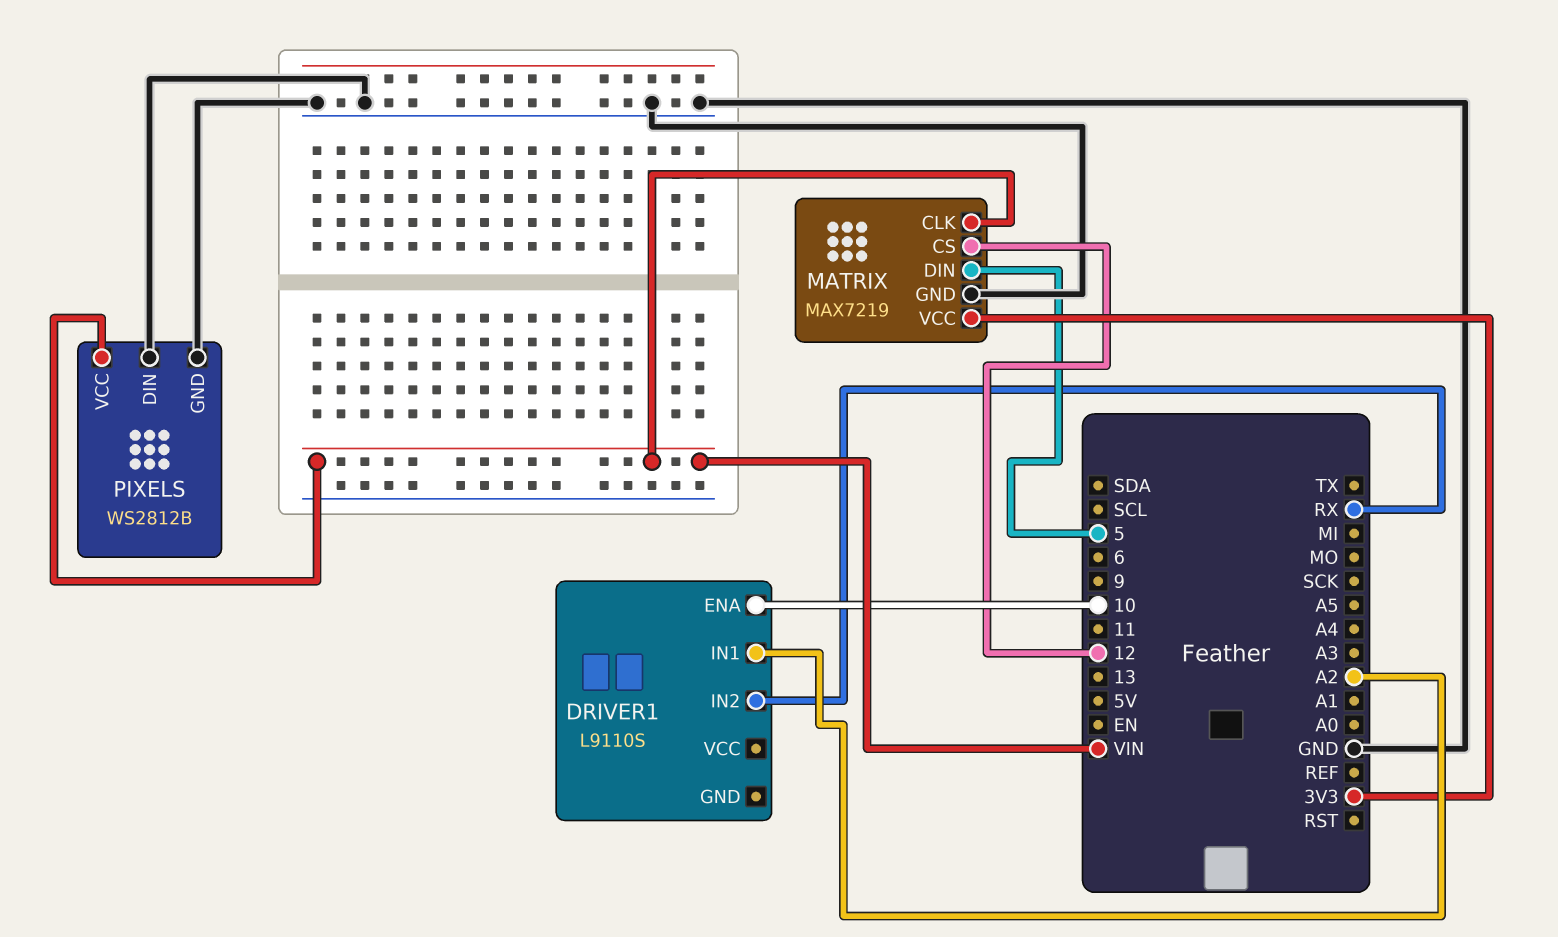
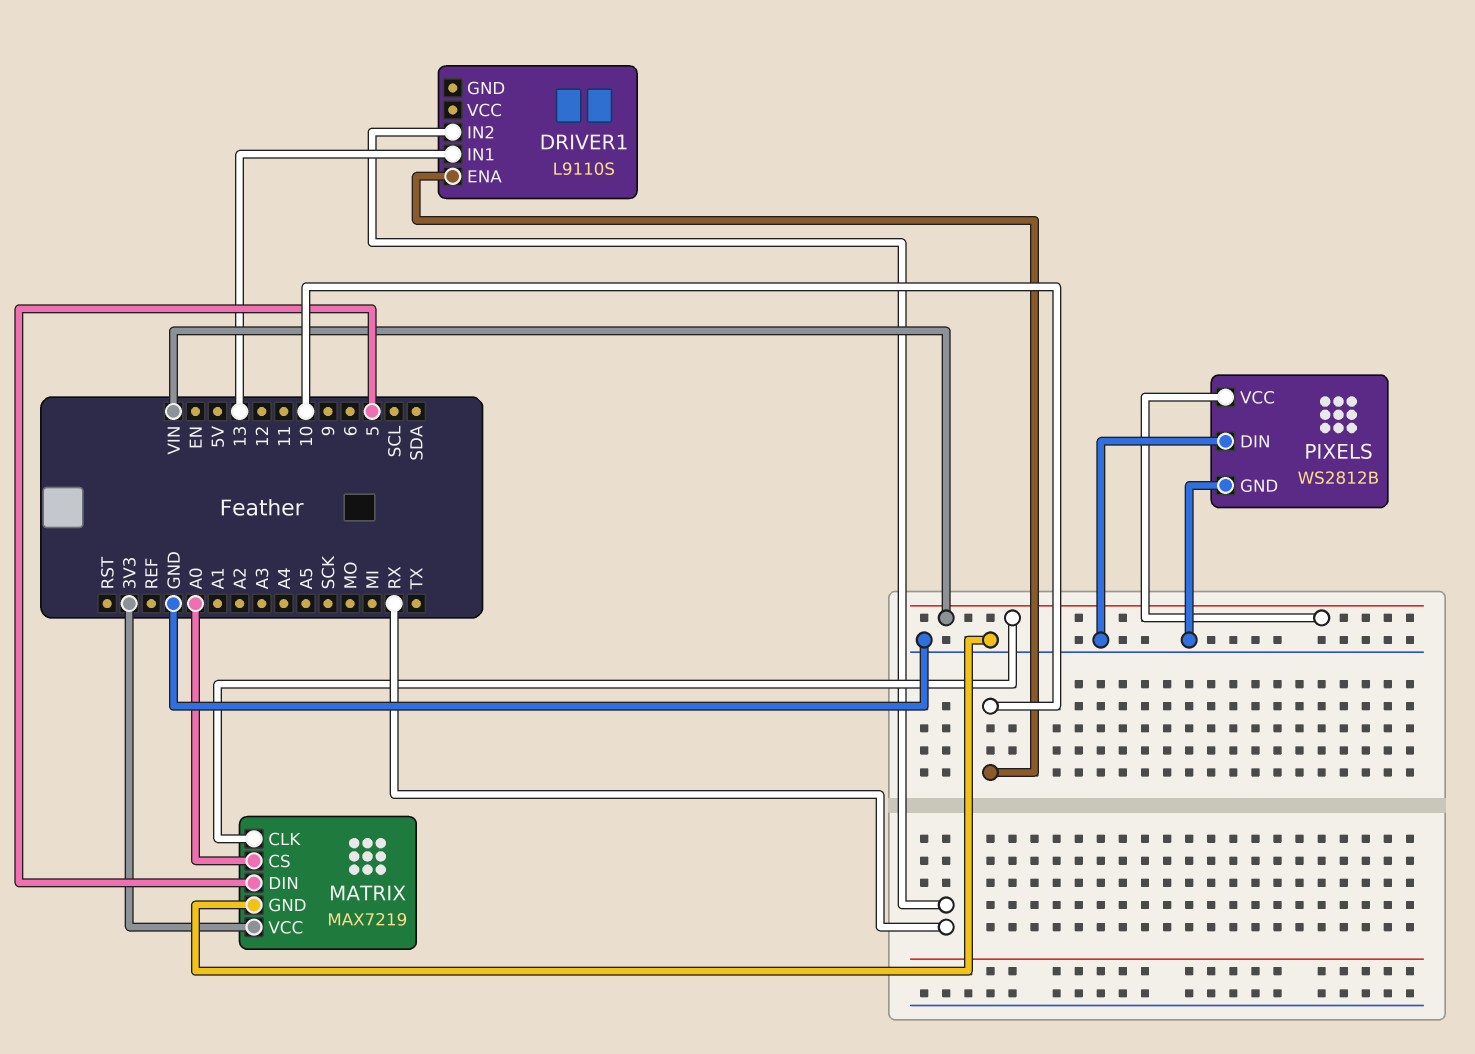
DRIVER1 pin IN1: A2 -> 13
MATRIX pin CS: 12 -> A0

